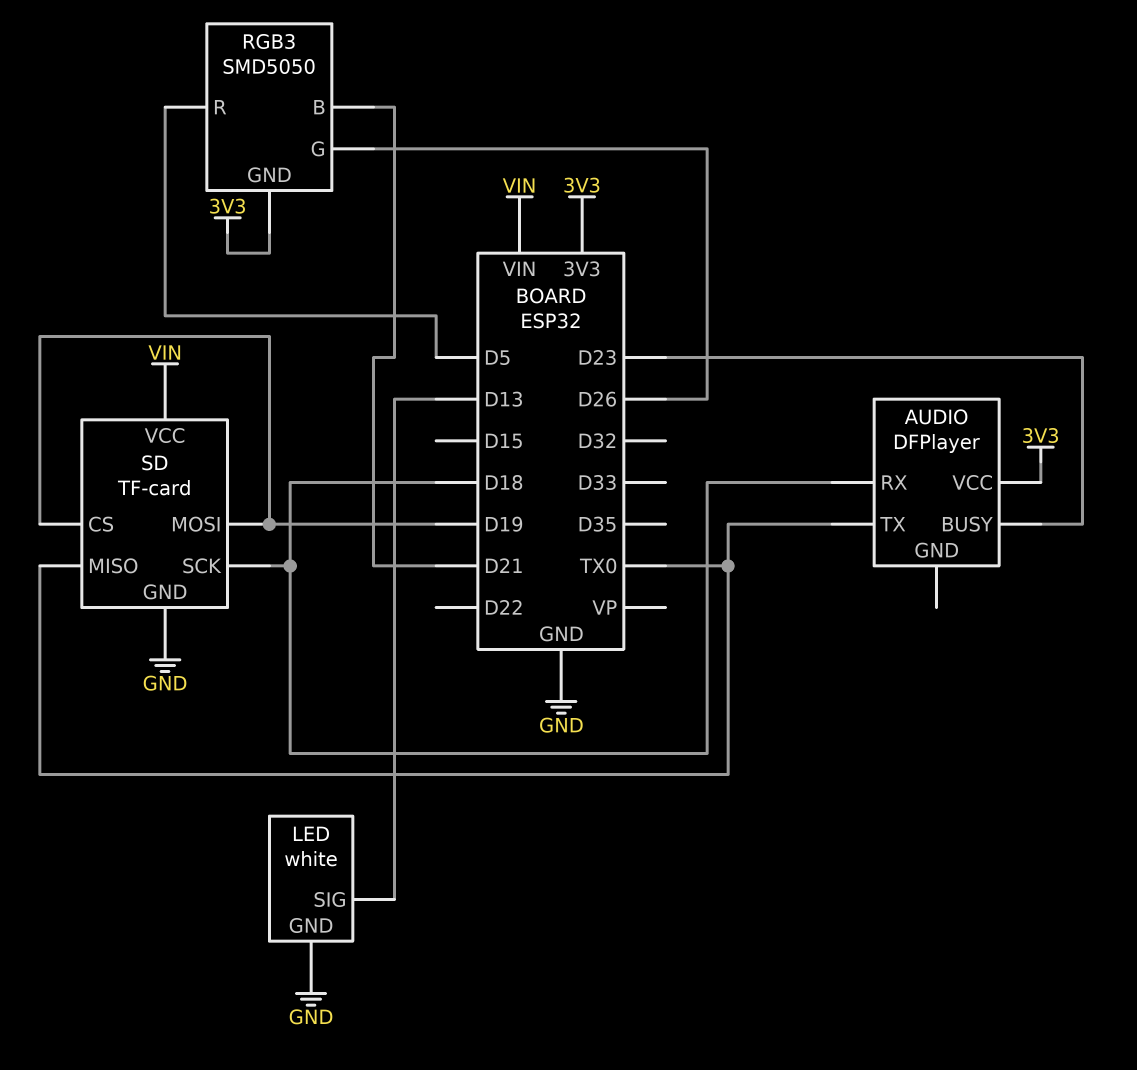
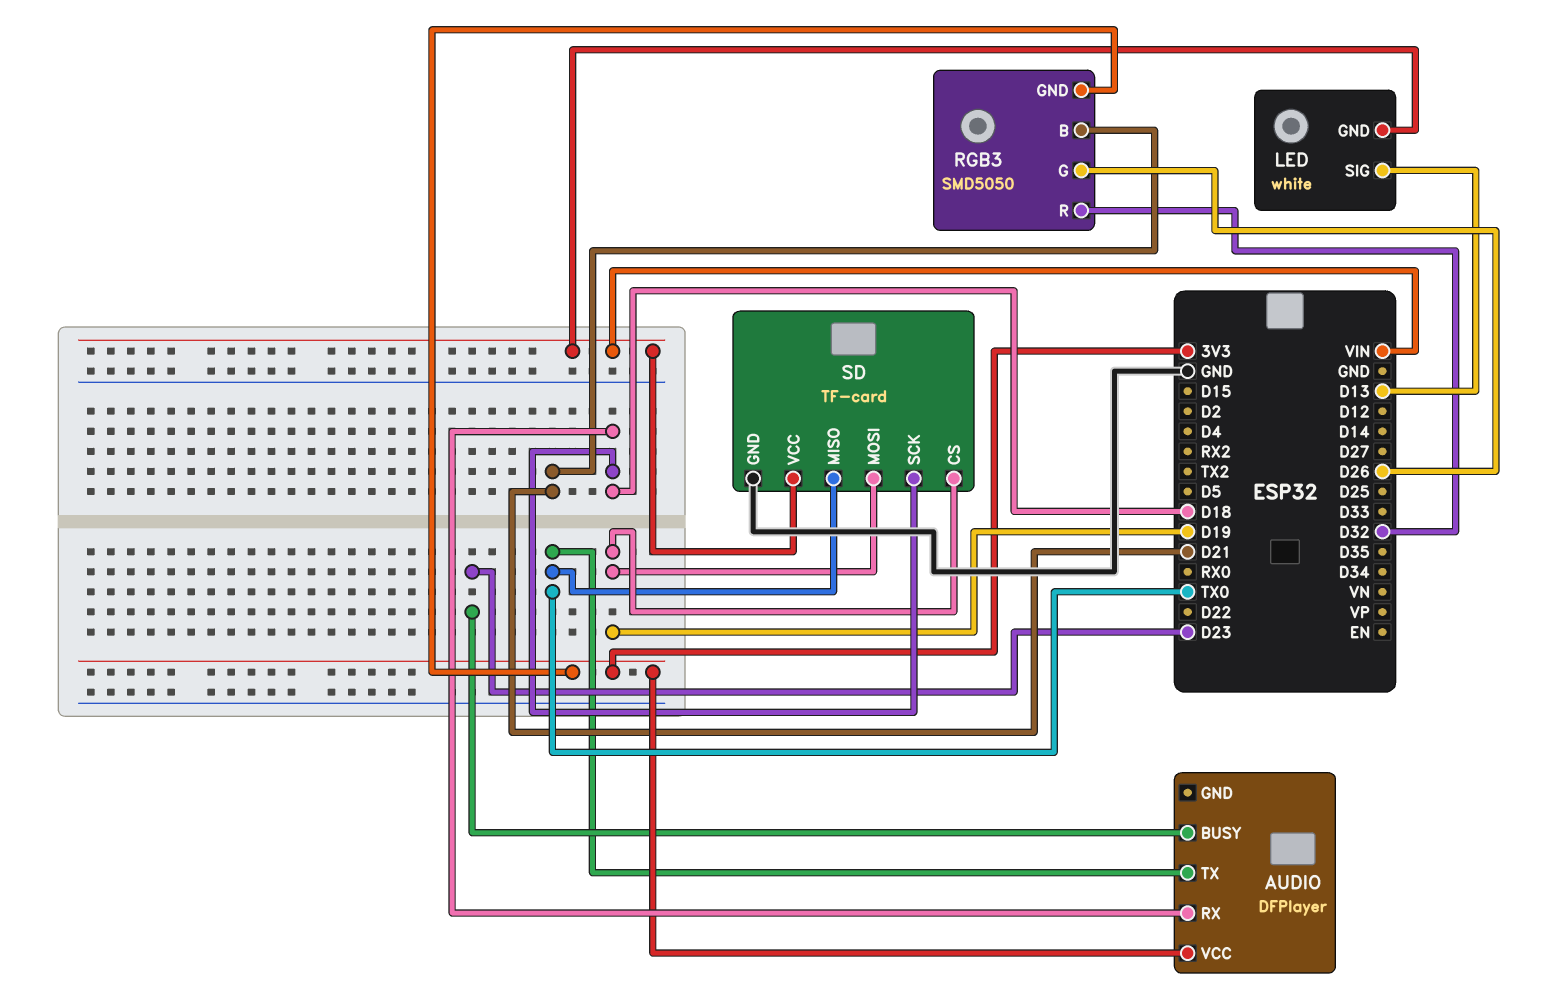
LED pin GND: GND -> VIN
RGB3 pin R: D5 -> D32

